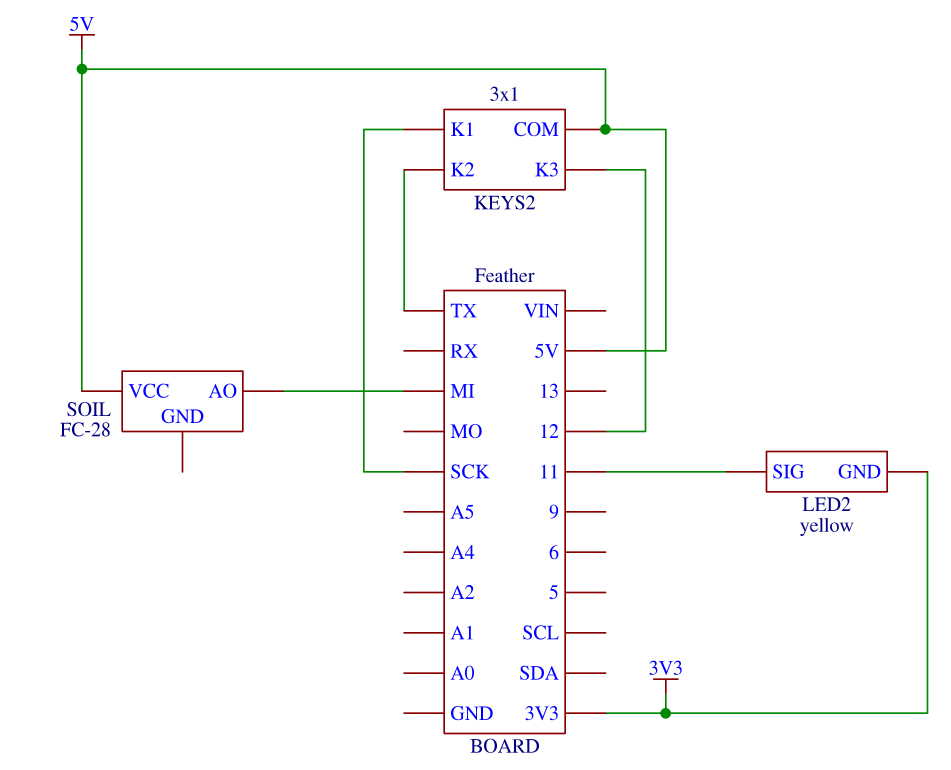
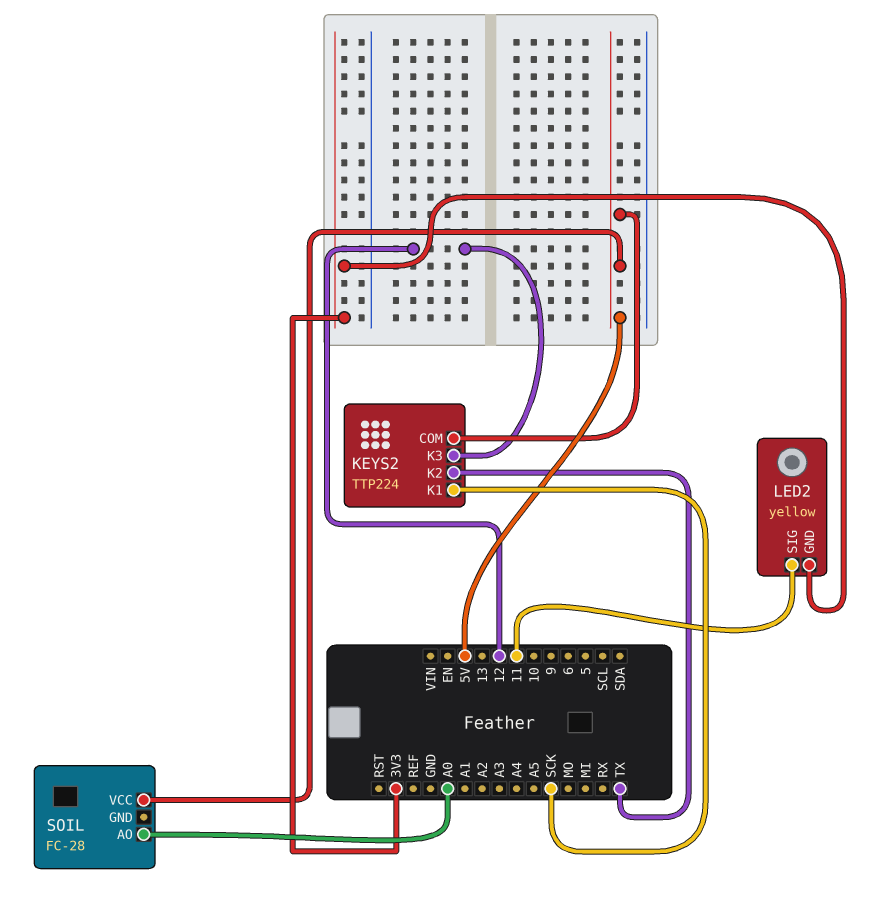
KEYS2: 3x1 -> TTP224
SOIL pin AO: MI -> A0

